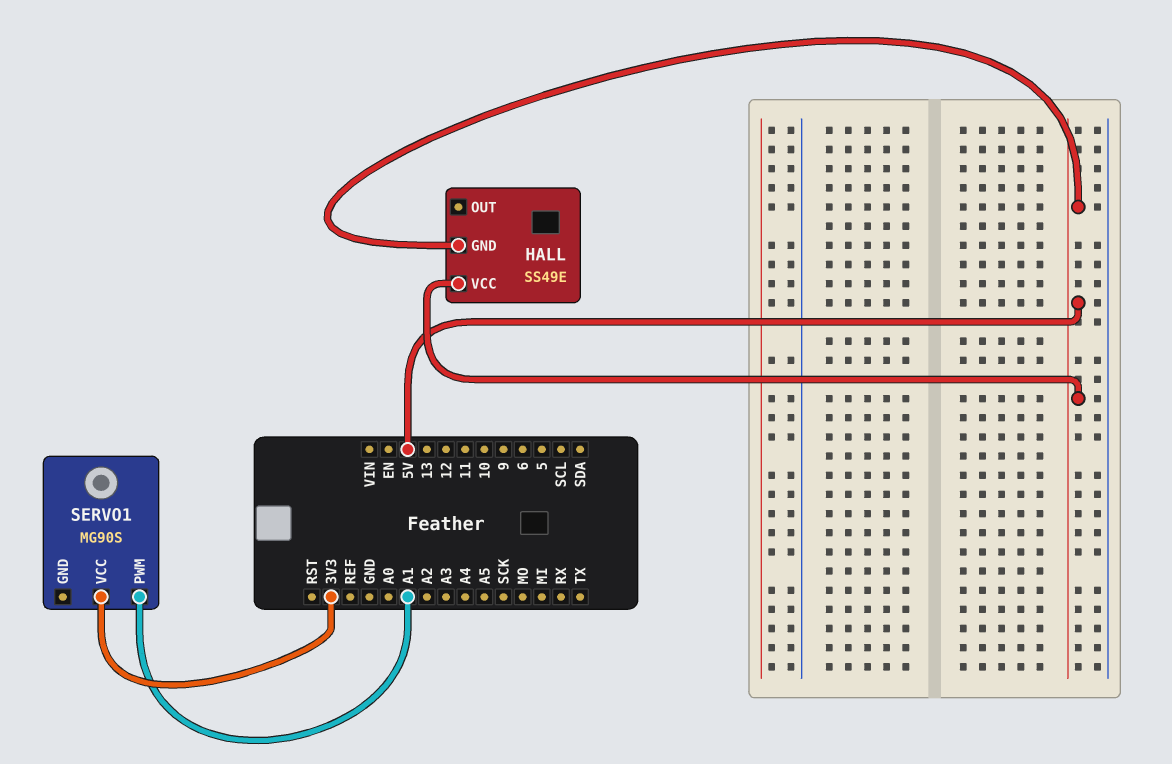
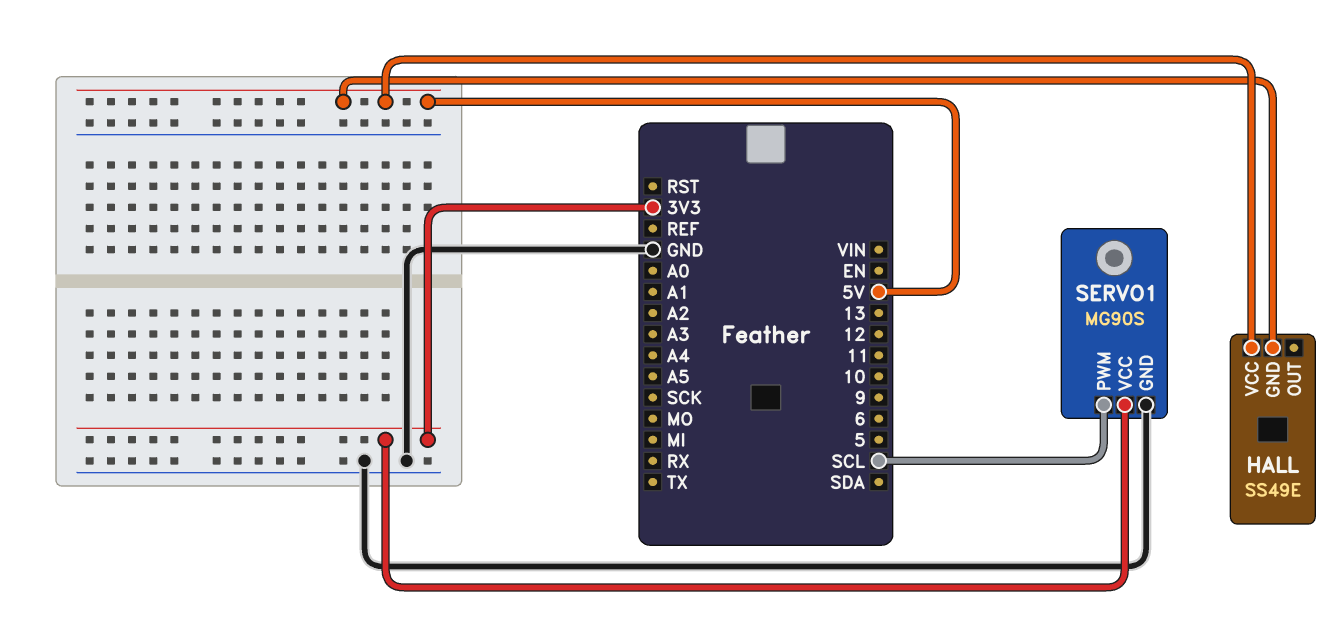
SERVO1 pin GND: none -> GND
SERVO1 pin PWM: A1 -> SCL

